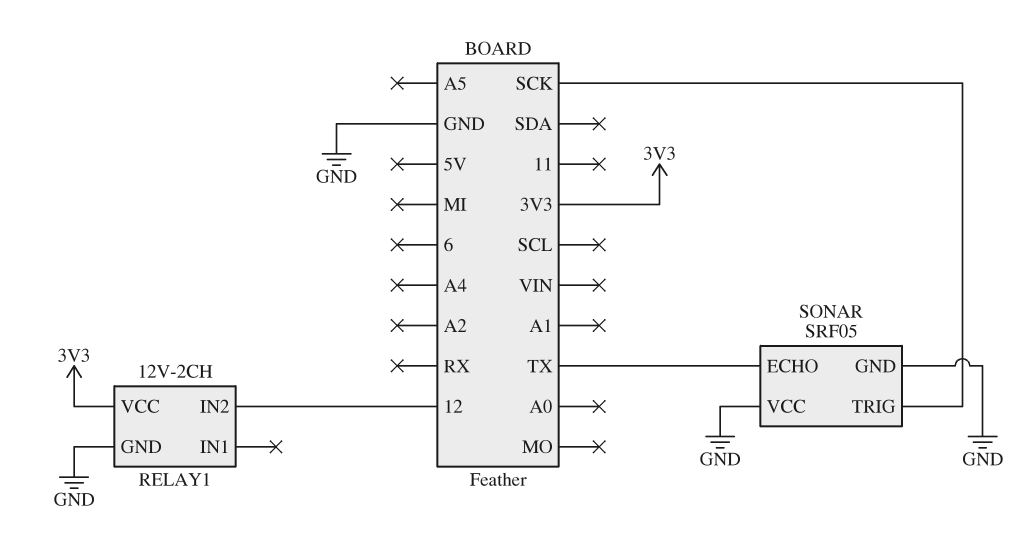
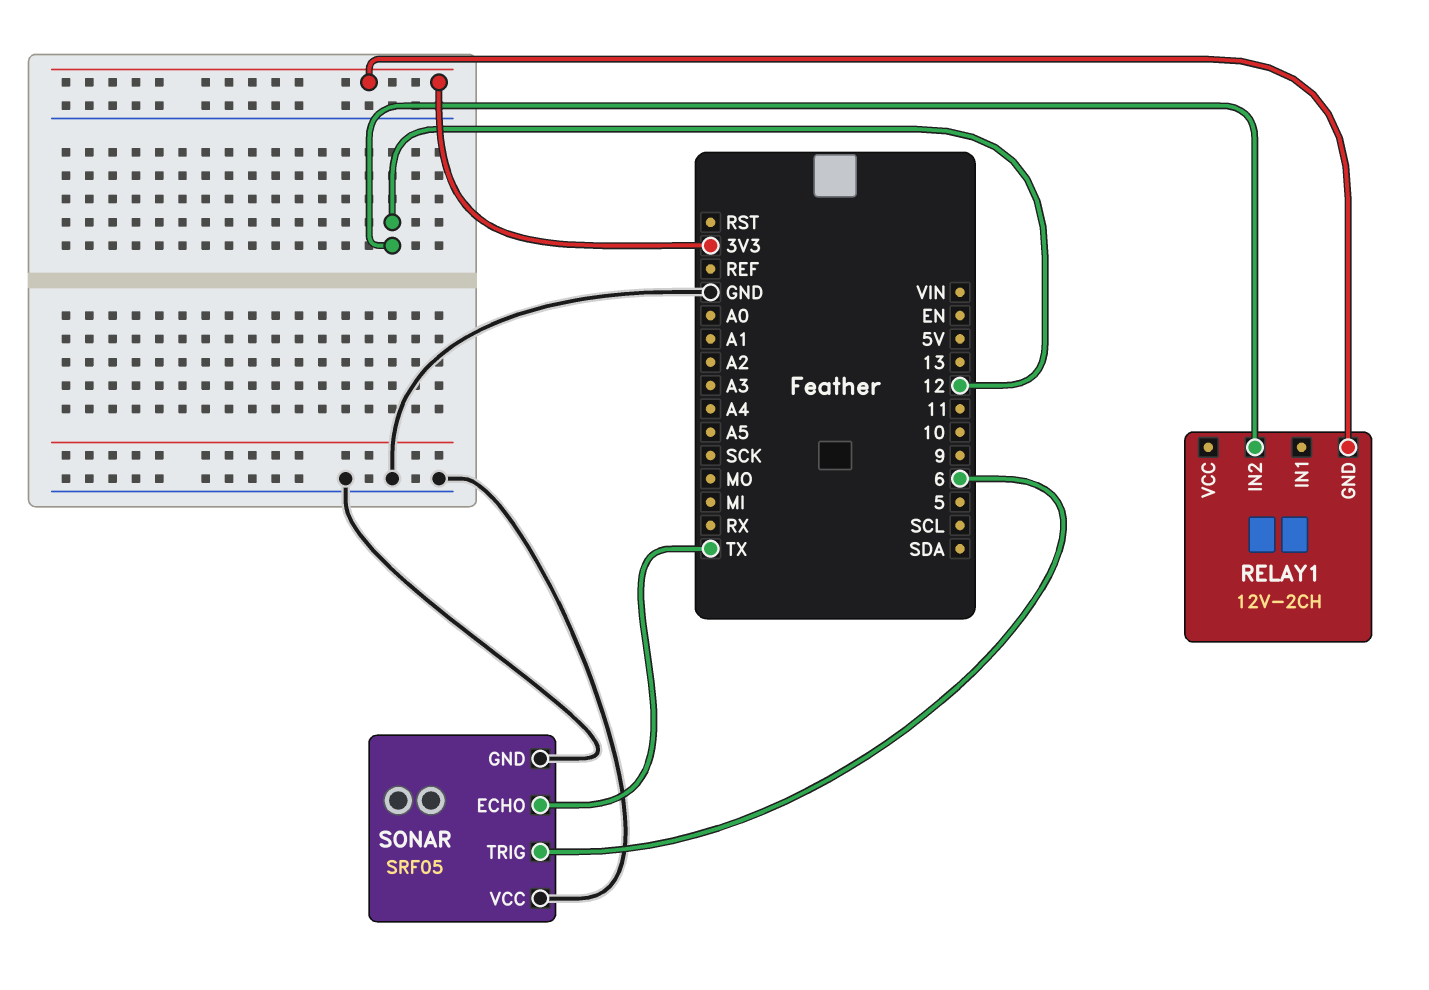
RELAY1 pin GND: GND -> 3V3
RELAY1 pin VCC: 3V3 -> none
SONAR pin TRIG: SCK -> 6

